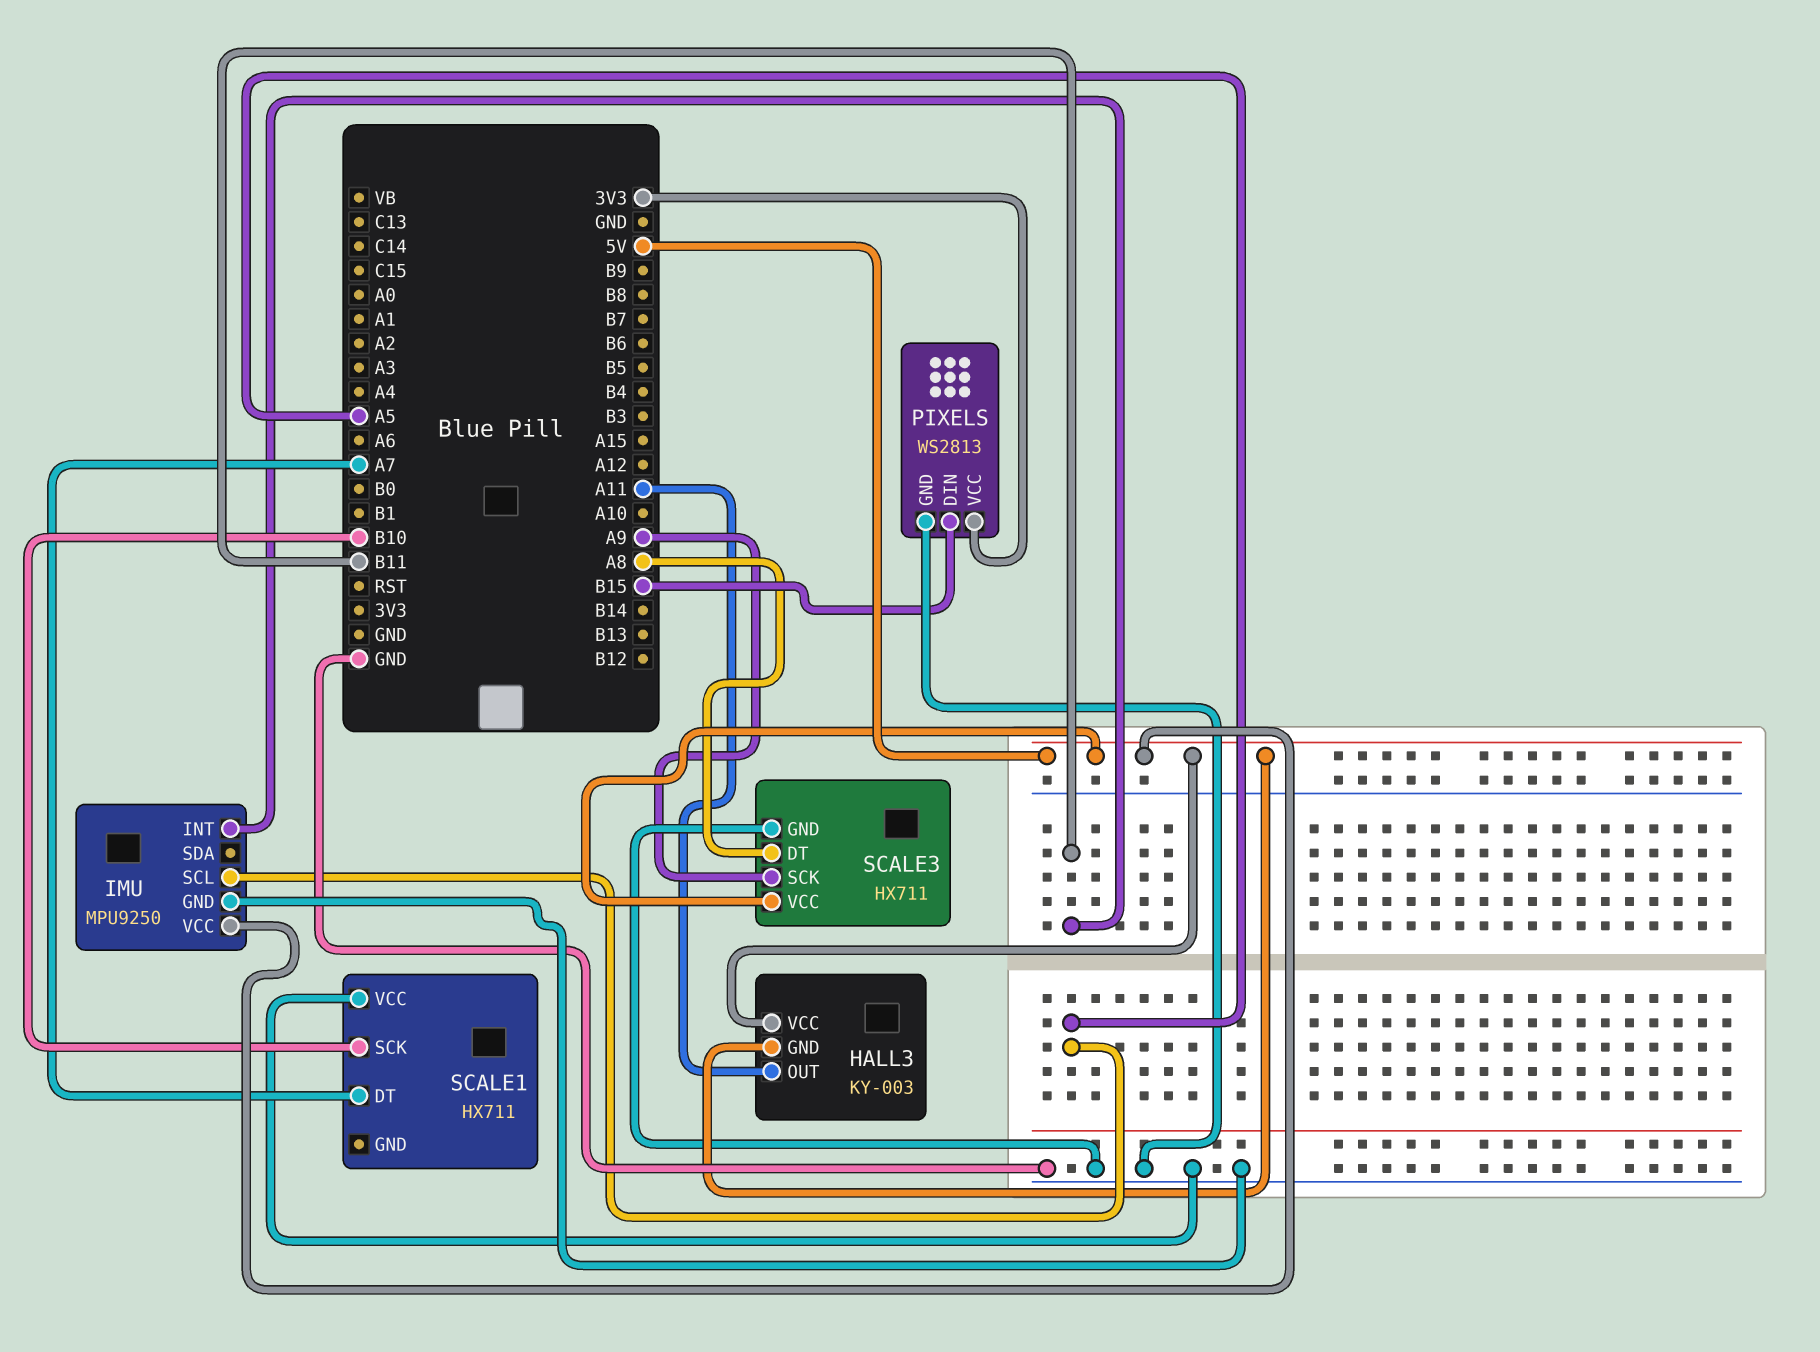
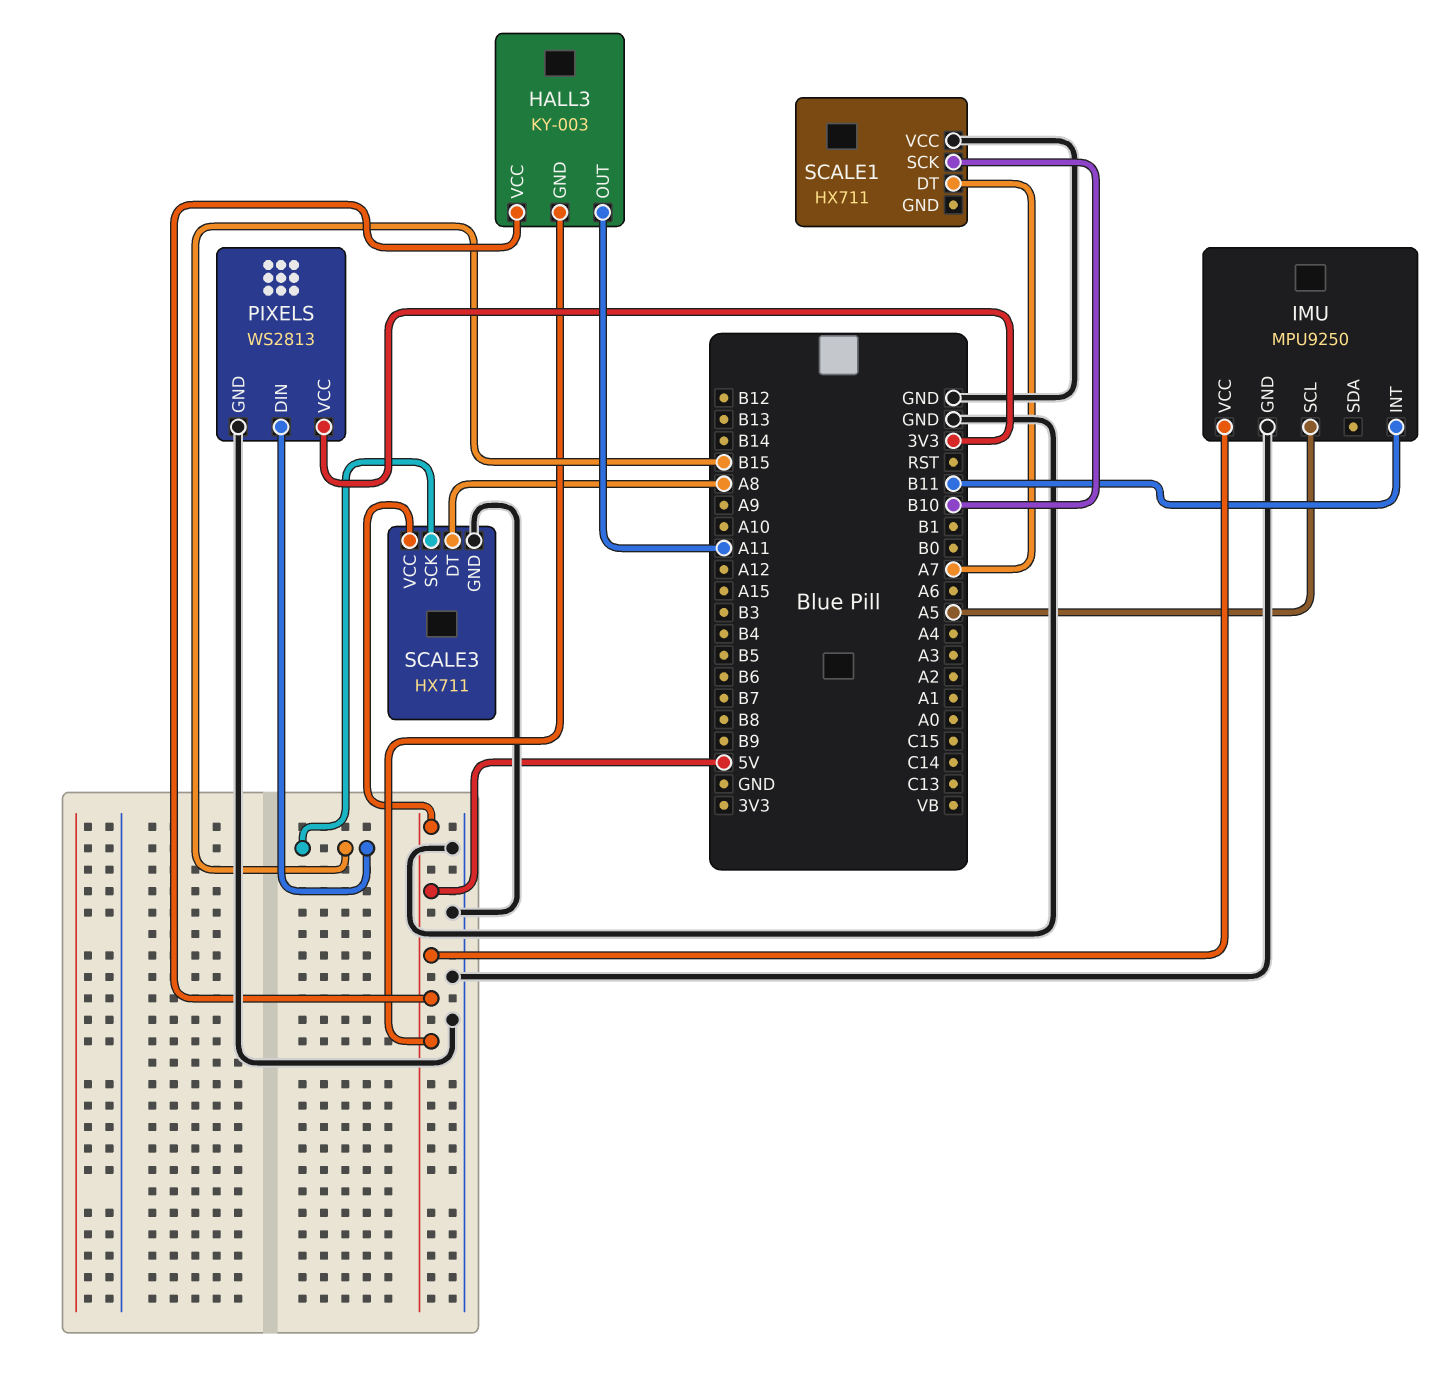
SCALE3 pin SCK: A9 -> B15

